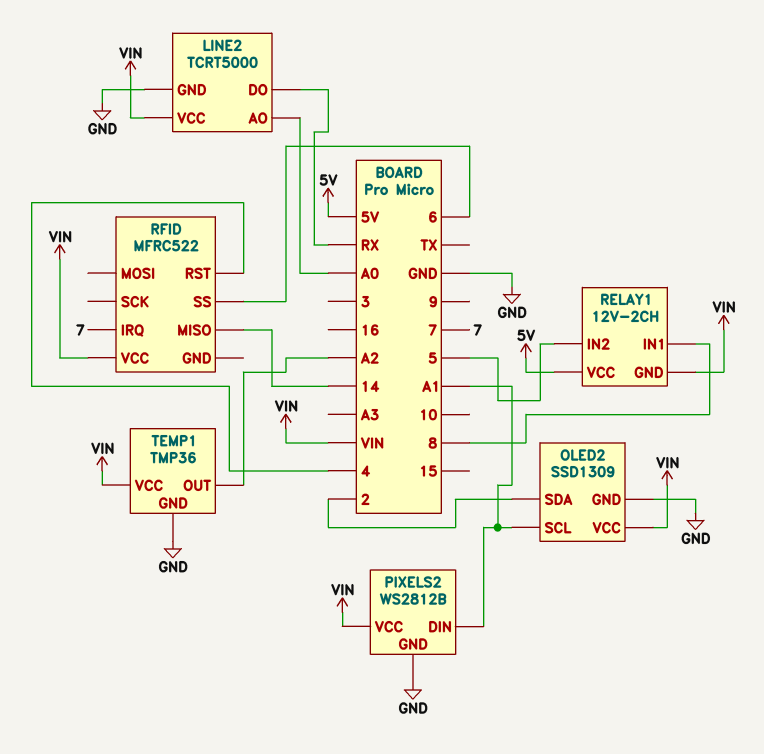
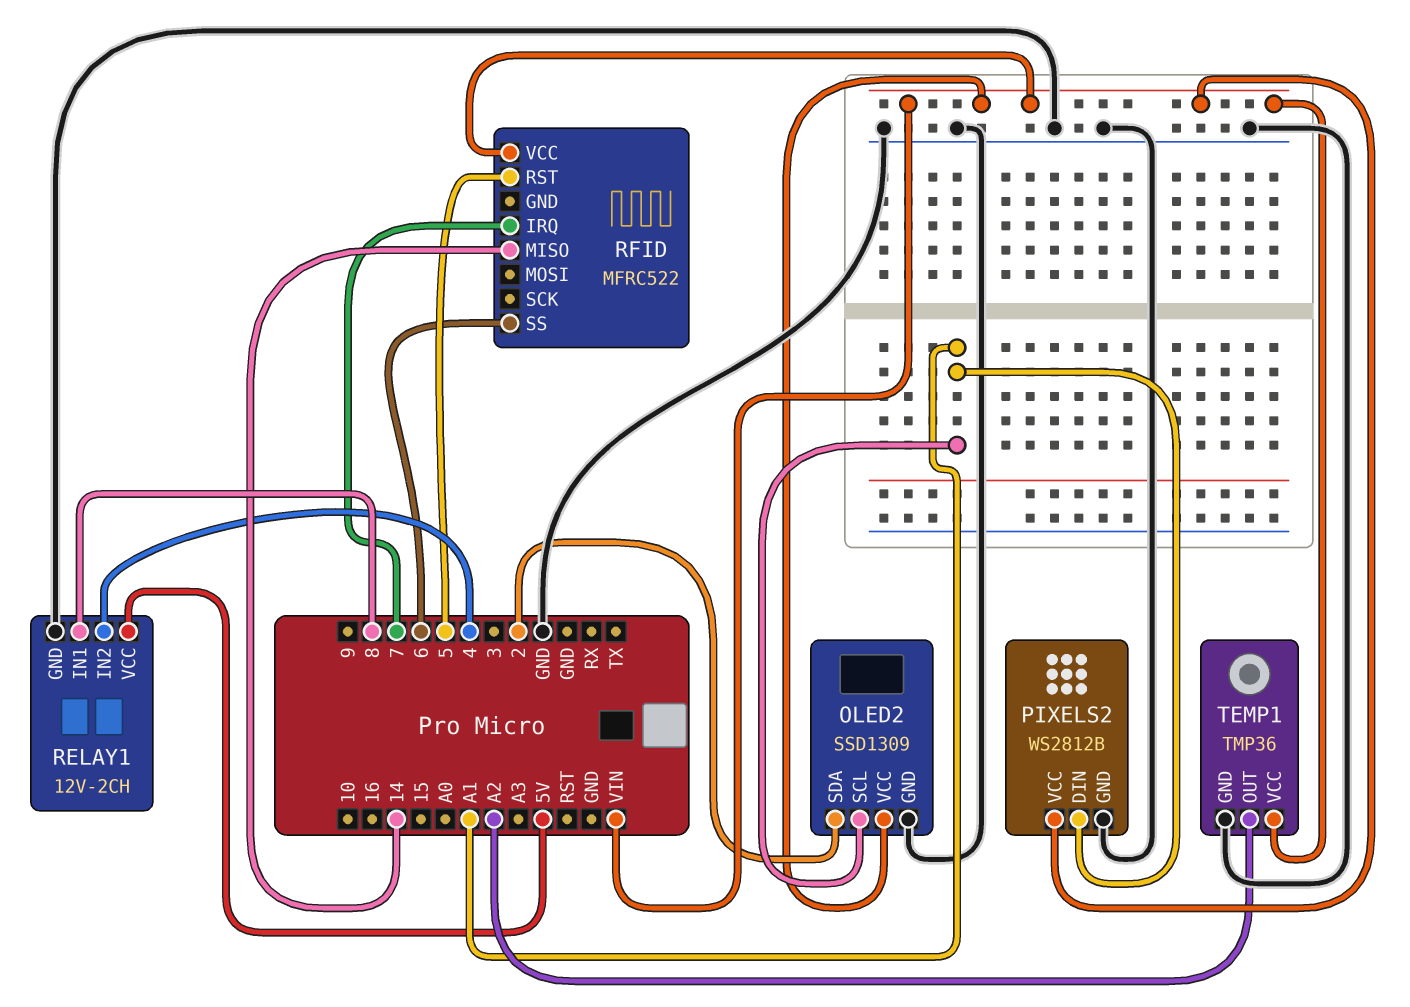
LINE2: TCRT5000 -> none
LINE2 pin AO: A0 -> none
LINE2 pin DO: RX -> none
LINE2 pin GND: GND -> none
LINE2 pin VCC: VIN -> none
RELAY1 pin GND: VIN -> GND
RELAY1 pin IN2: 5 -> 4
RFID pin RST: 4 -> 5

